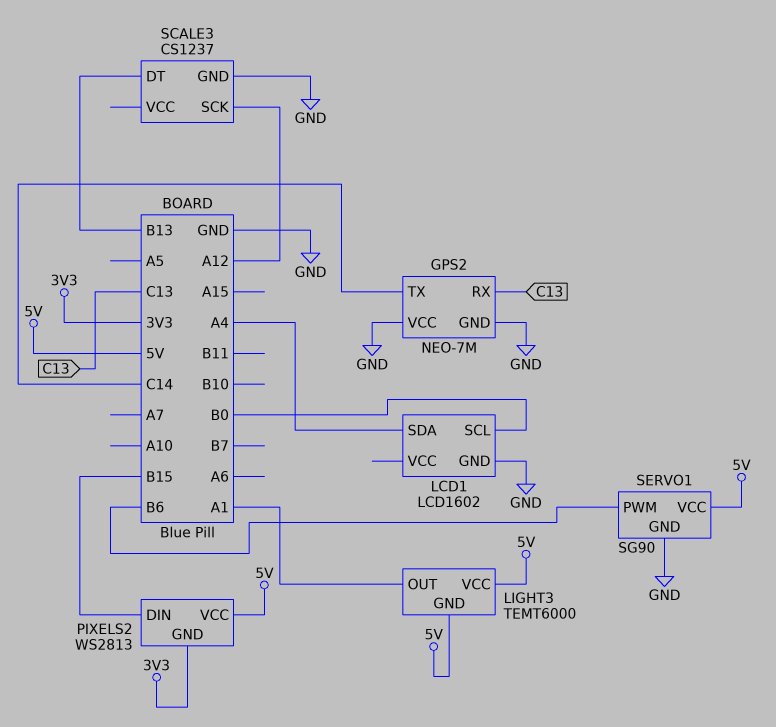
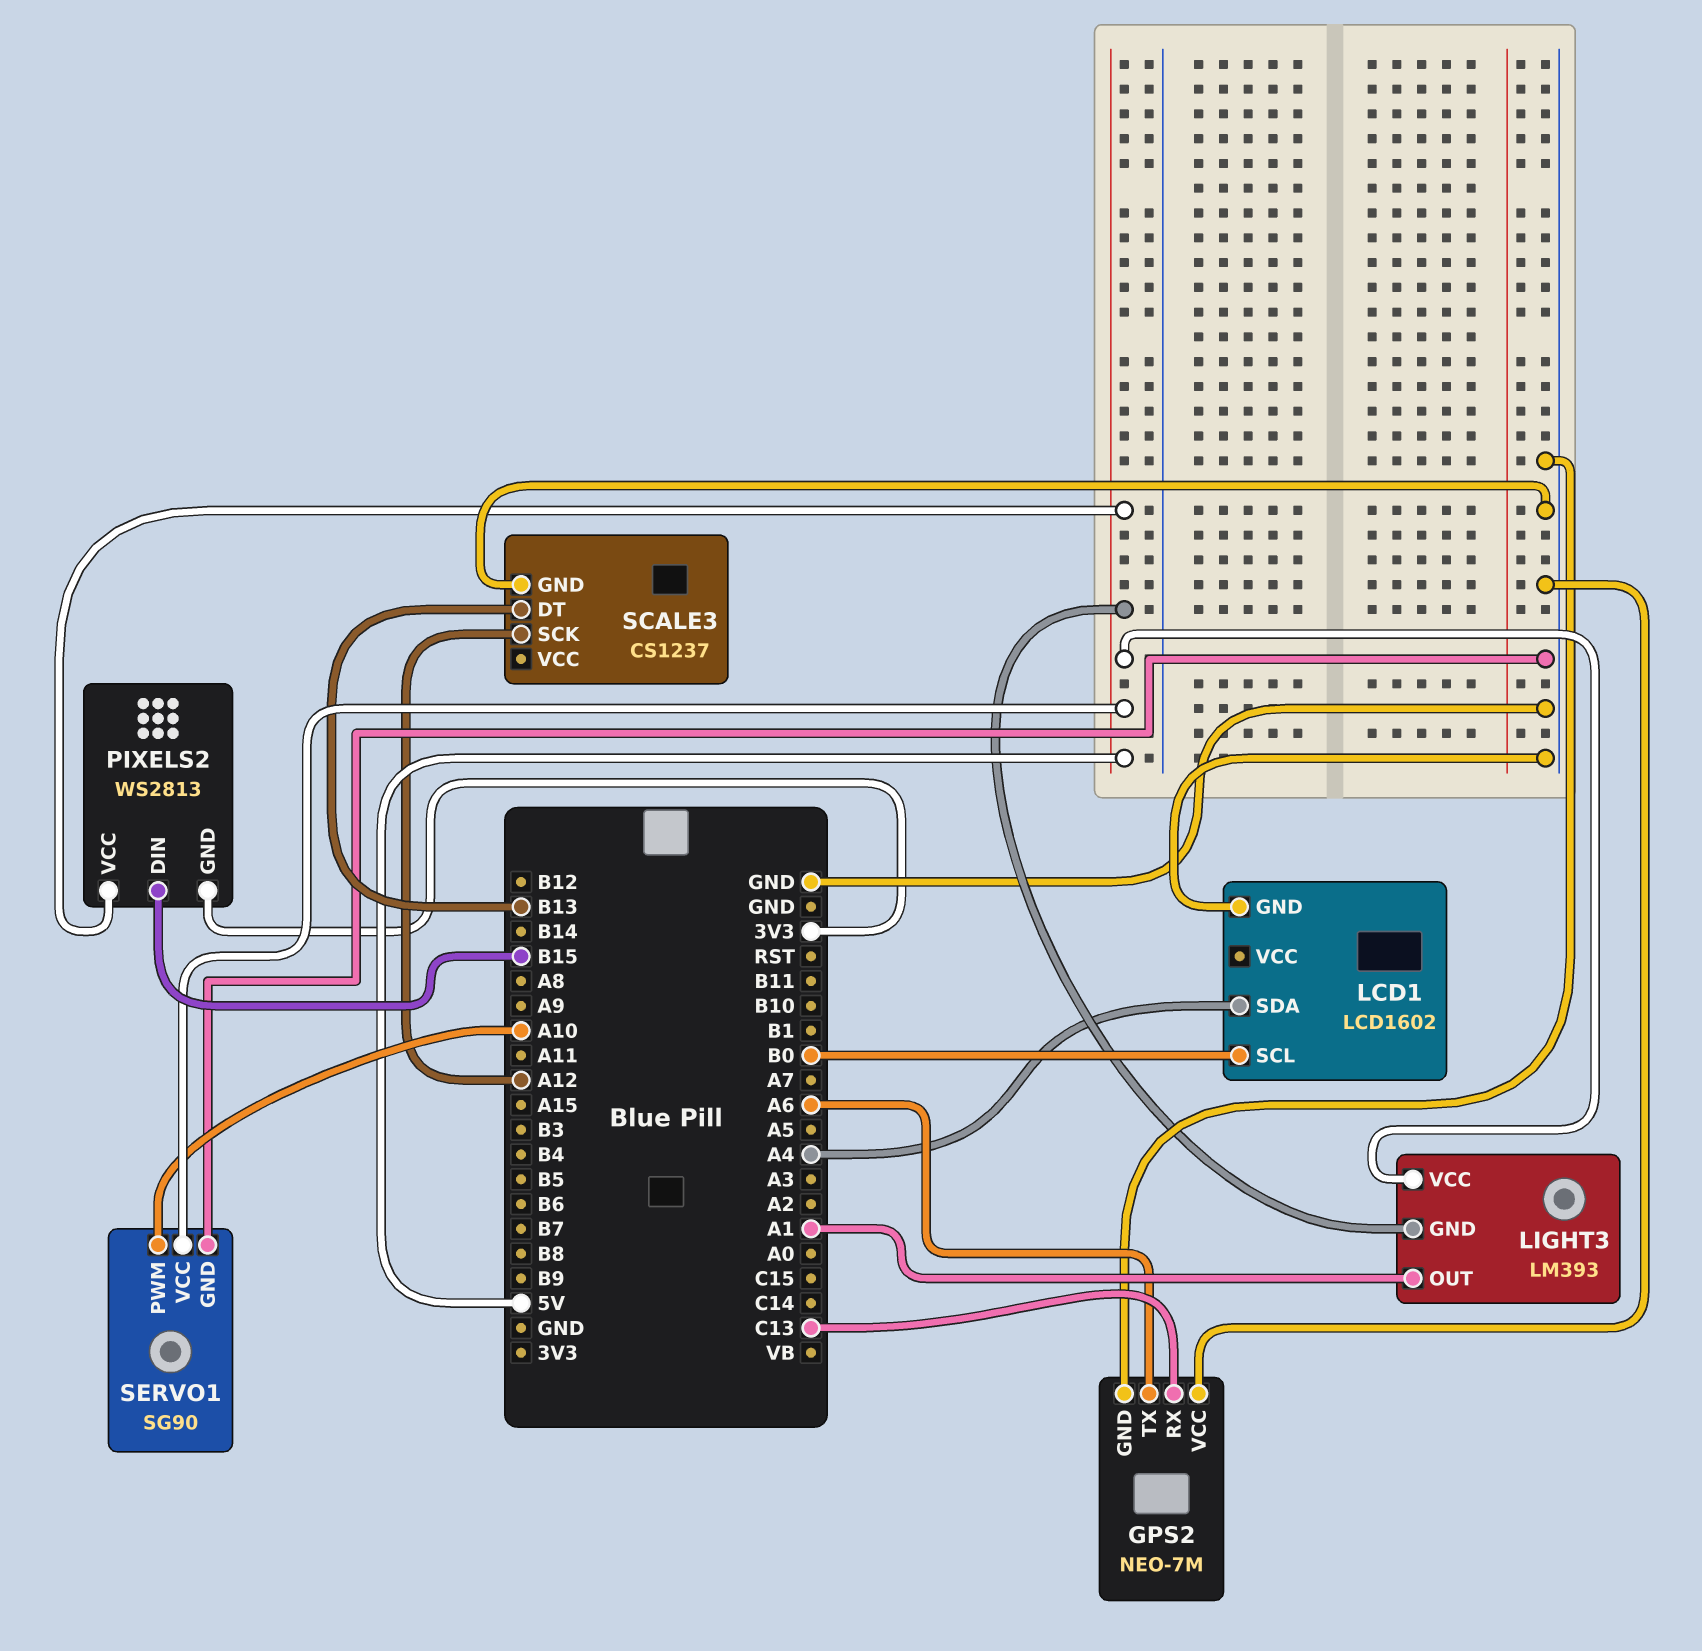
GPS2 pin TX: C14 -> A6
LIGHT3: TEMT6000 -> LM393
SERVO1 pin PWM: B6 -> A10

